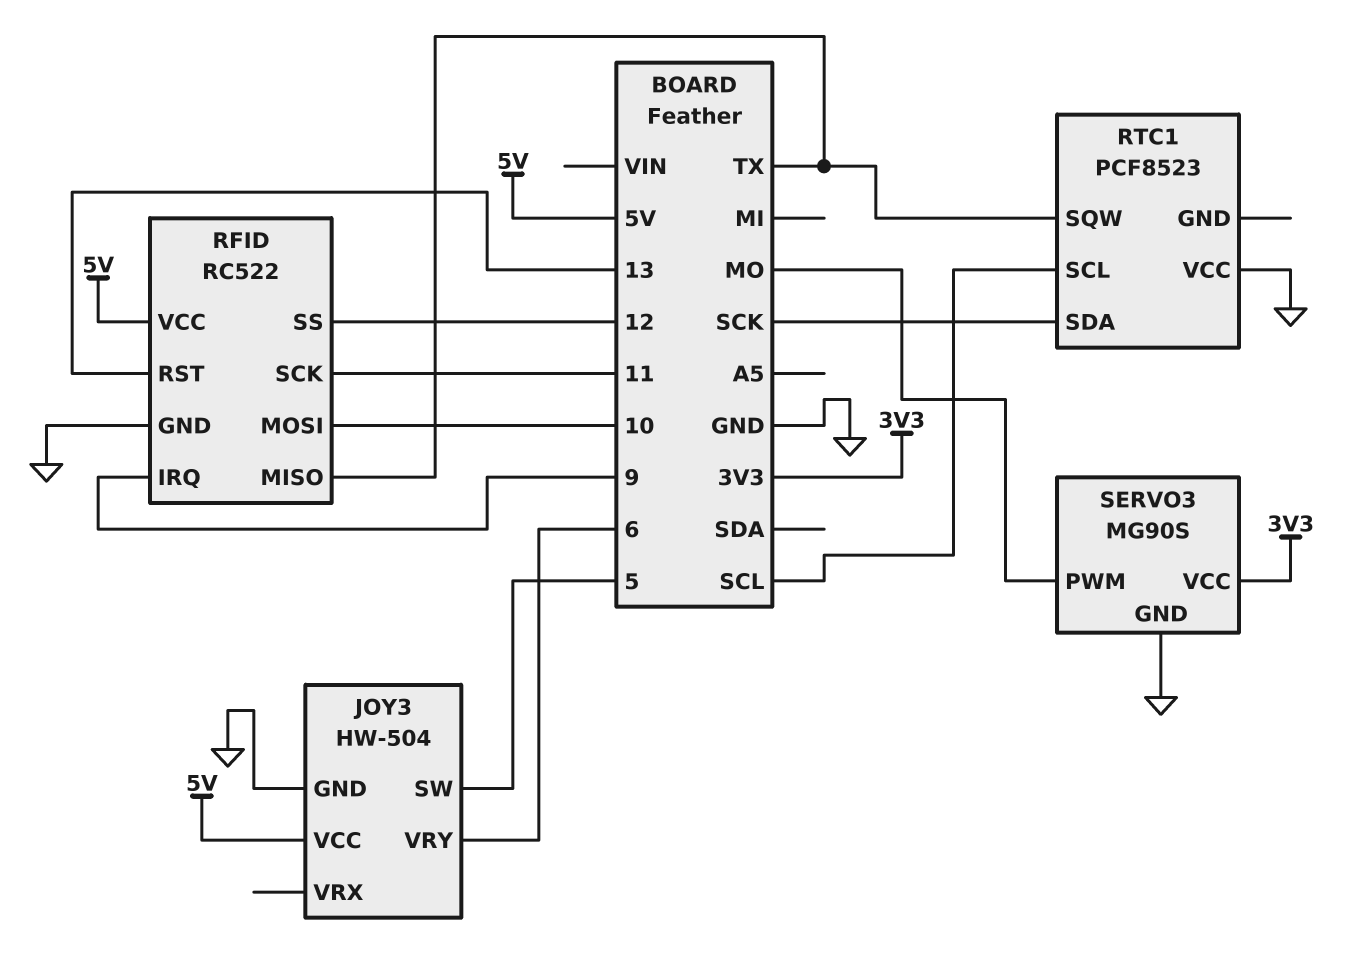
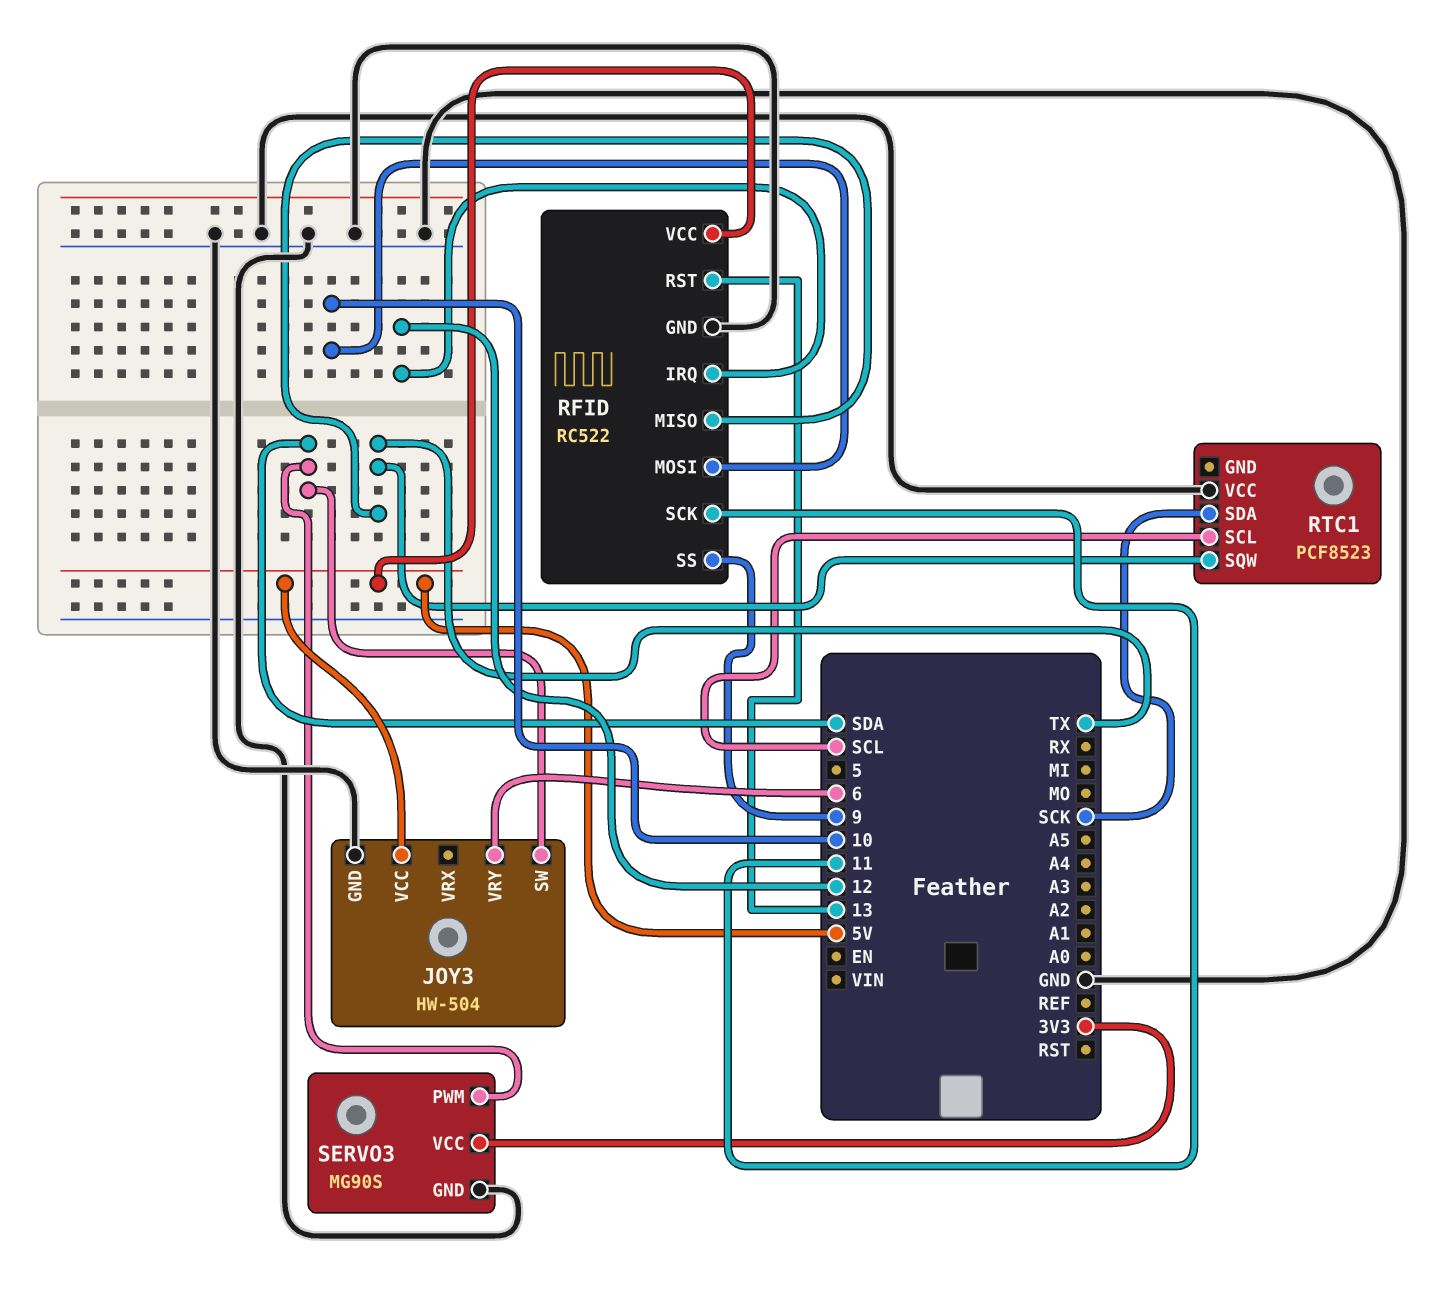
JOY3 pin SW: 5 -> SDA
RFID pin IRQ: 9 -> 12
RFID pin SS: 12 -> 9
SERVO3 pin PWM: MO -> SDA

